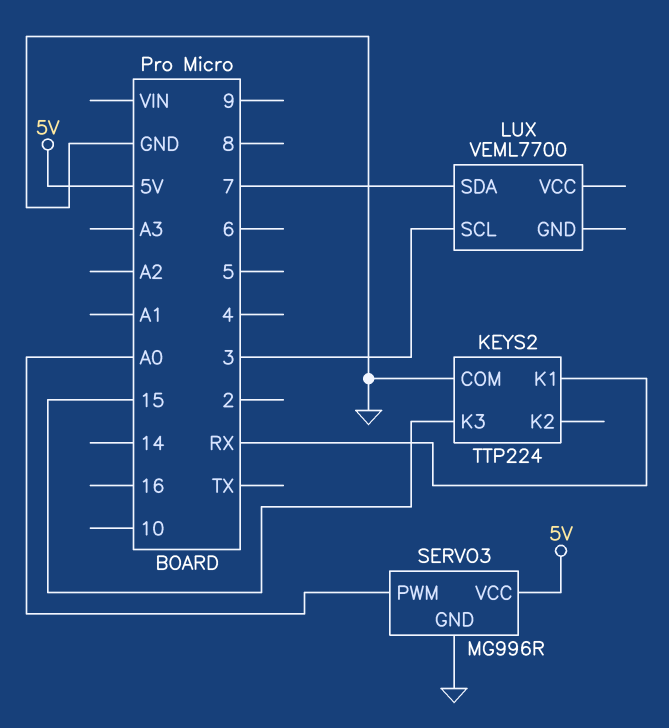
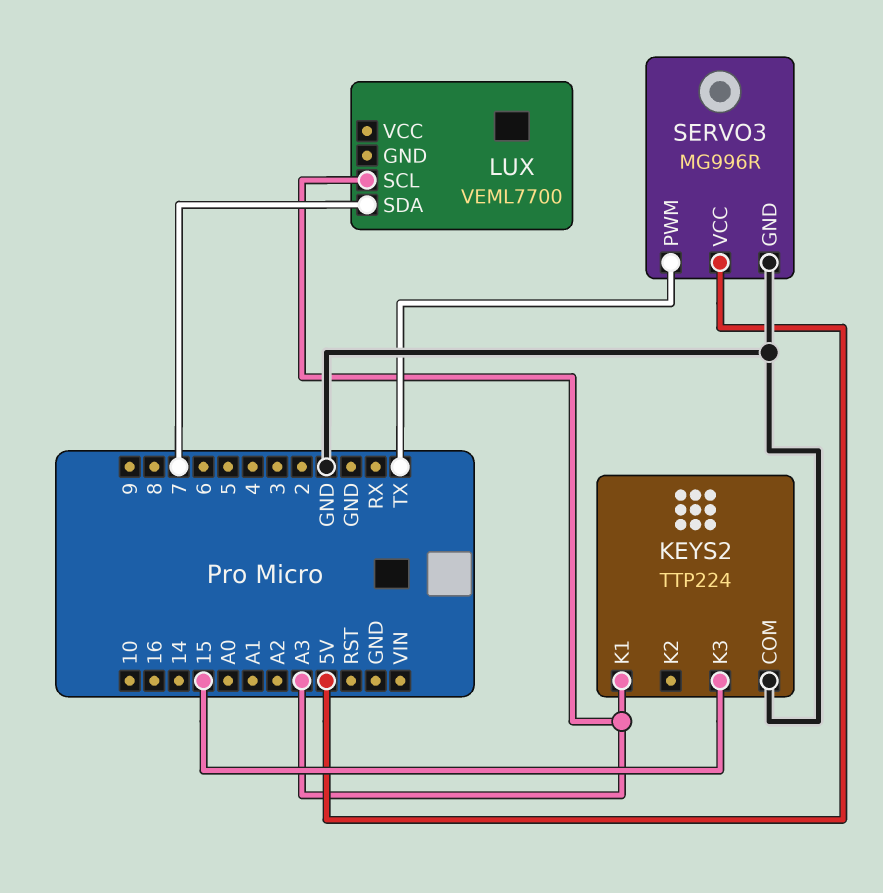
KEYS2 pin K1: RX -> A3
LUX pin SCL: 3 -> A3
SERVO3 pin PWM: A0 -> TX

